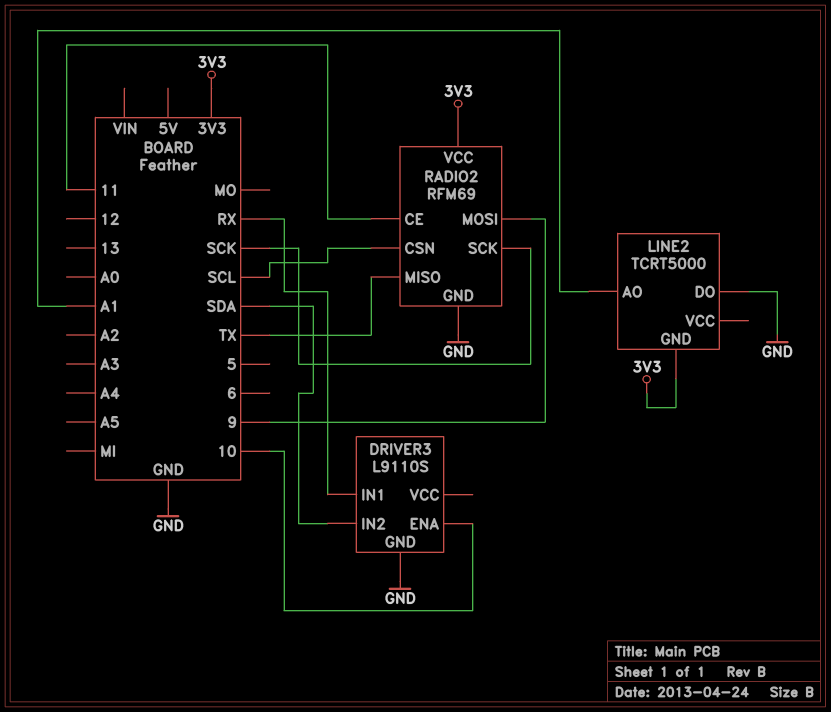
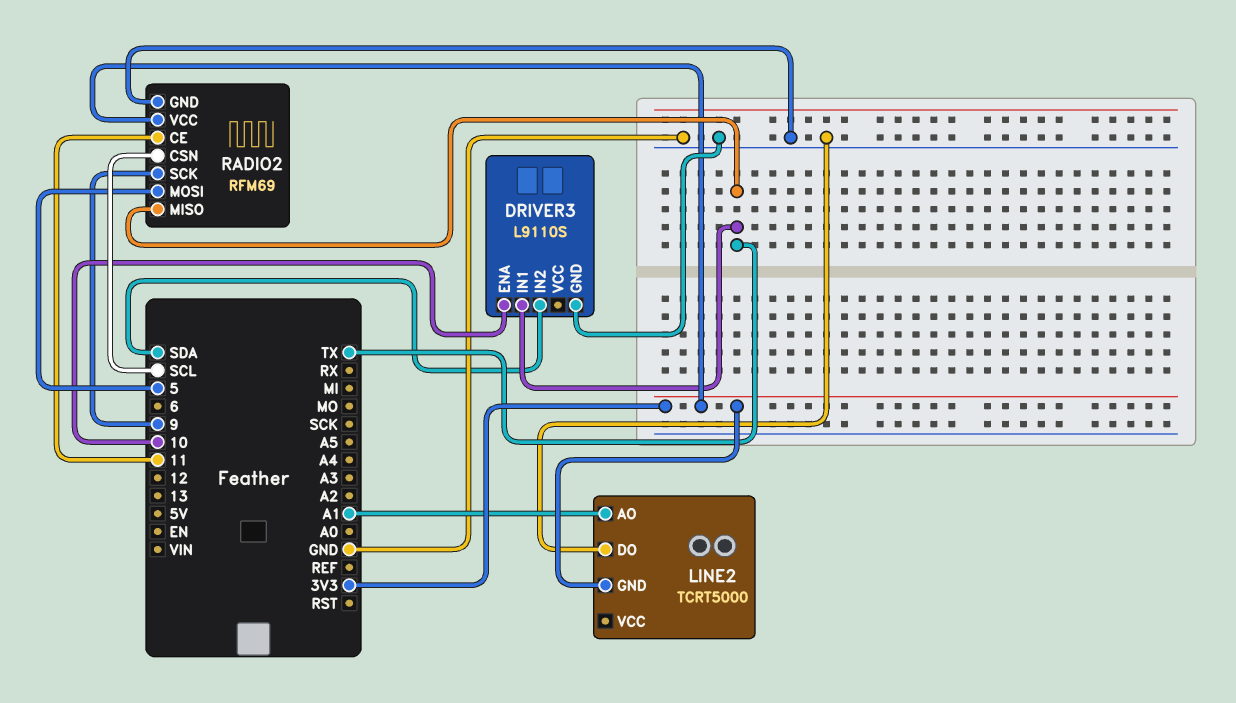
DRIVER3 pin IN1: RX -> TX
RADIO2 pin MOSI: 9 -> 5
RADIO2 pin SCK: SCK -> 9

